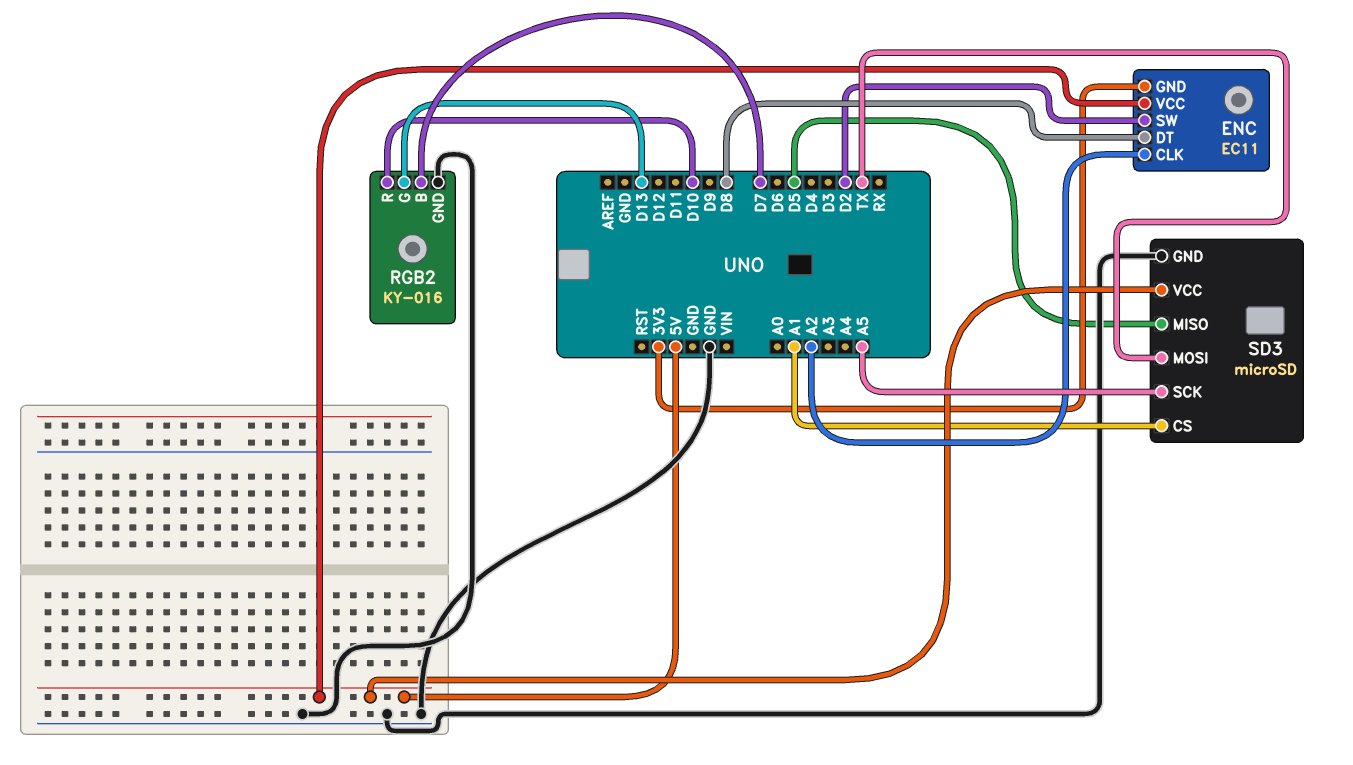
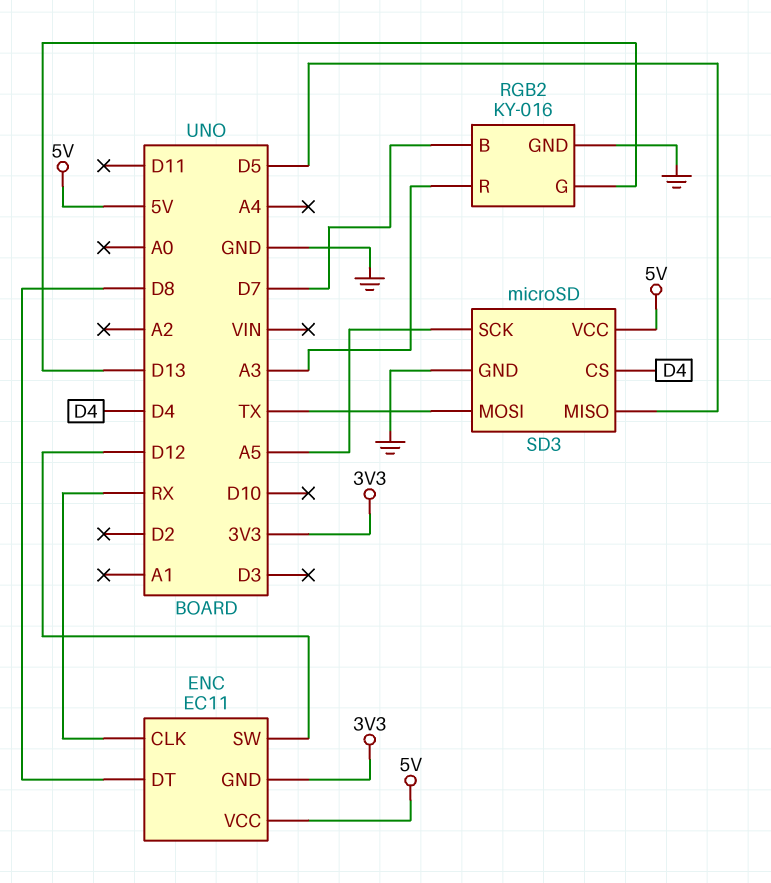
ENC pin CLK: A2 -> RX
ENC pin SW: D2 -> D12
RGB2 pin R: D10 -> A3
SD3 pin CS: A1 -> D4

